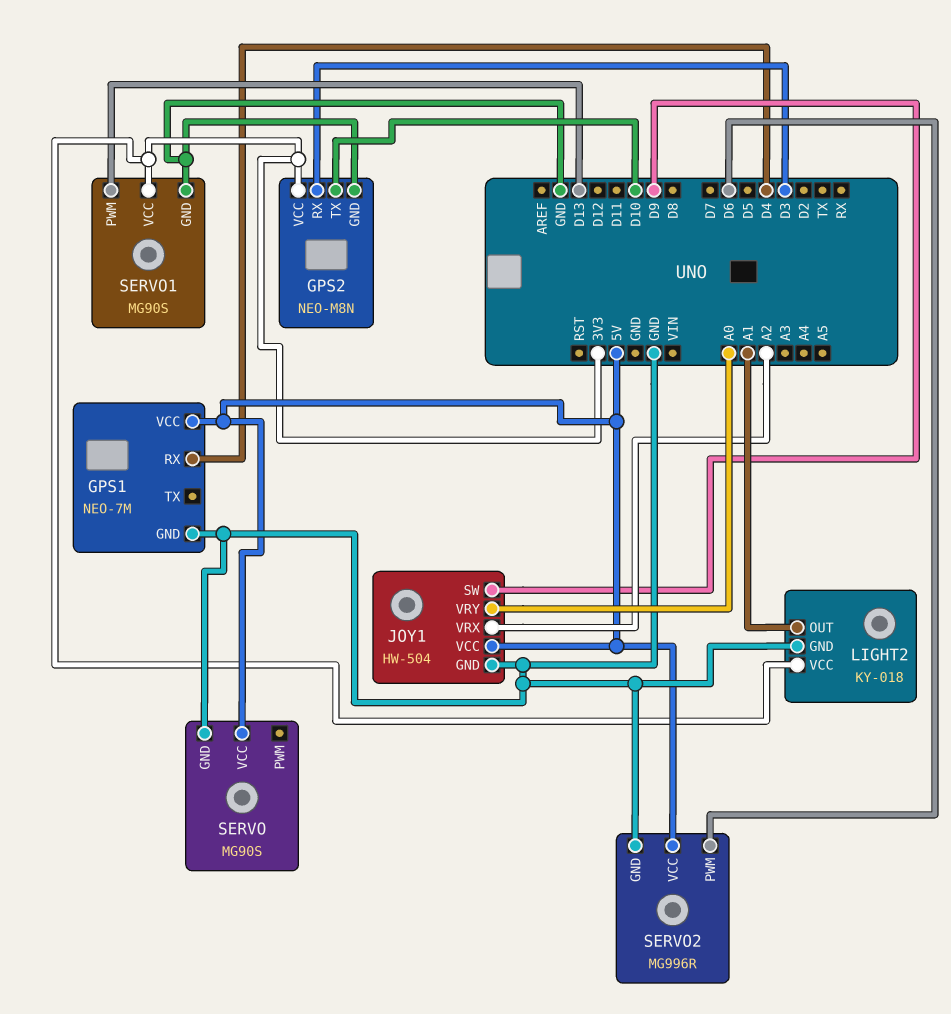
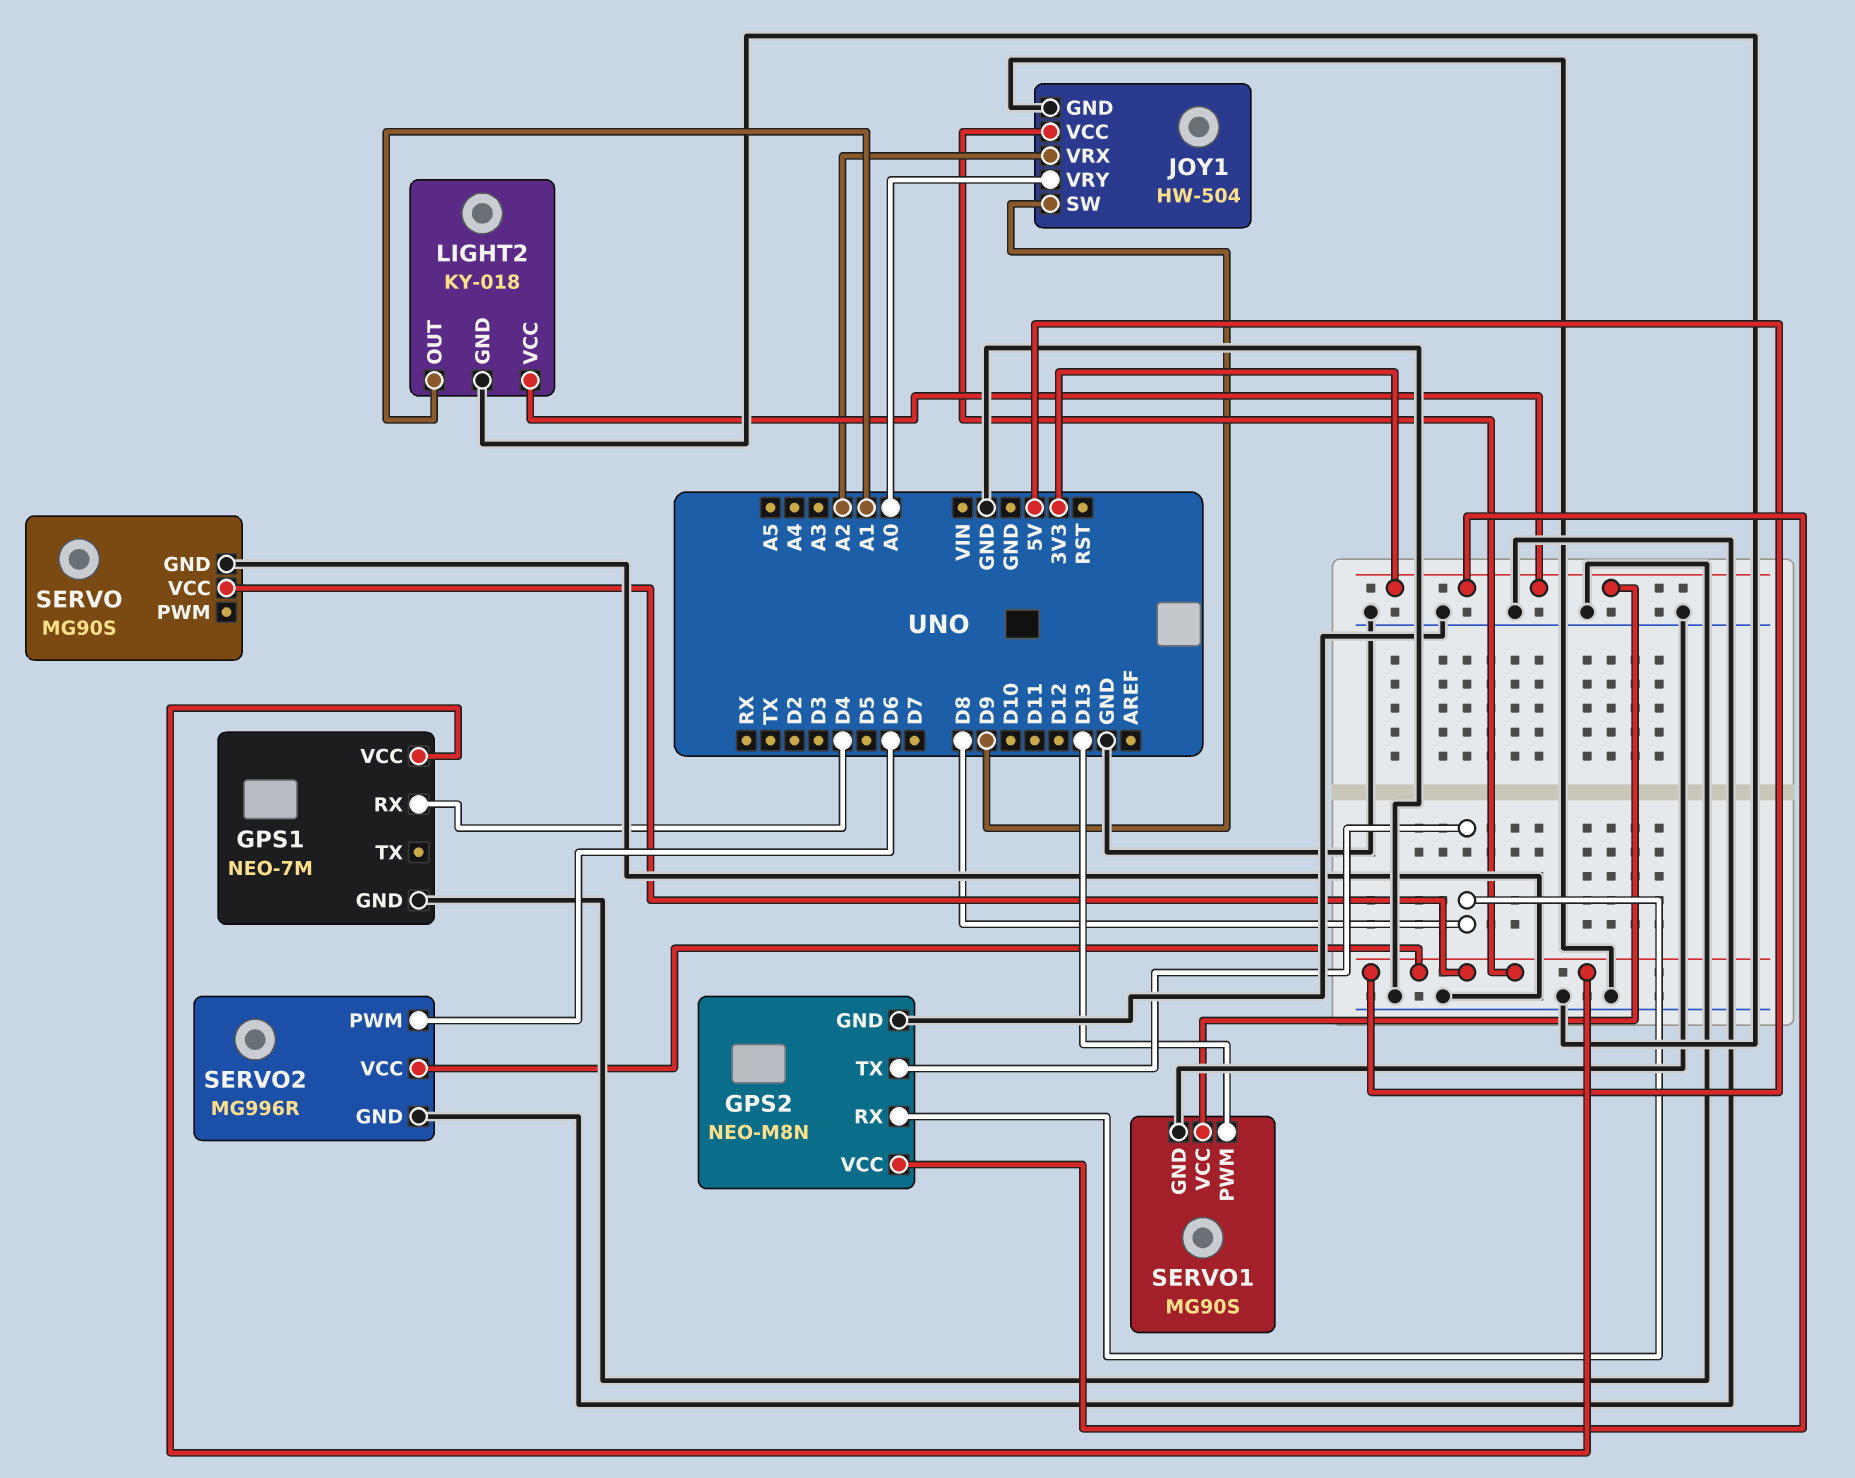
GPS2 pin RX: D3 -> D8
GPS2 pin TX: D10 -> D8

